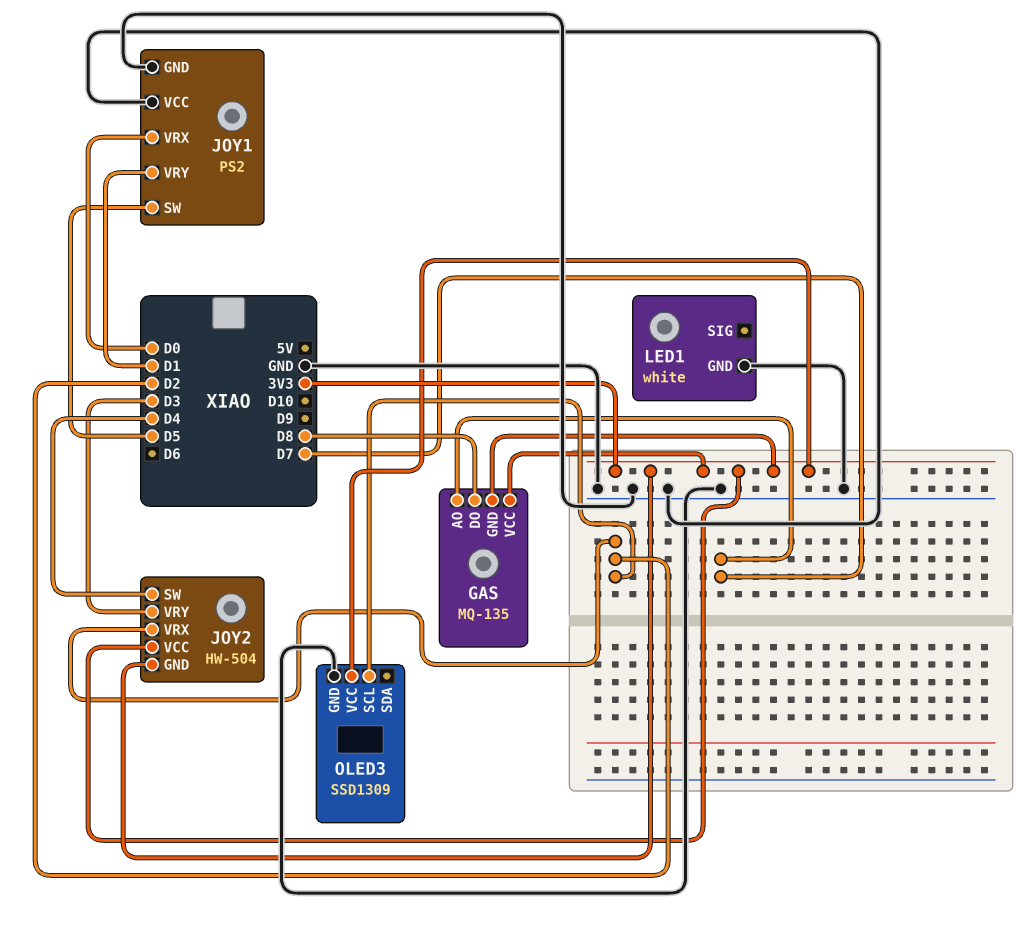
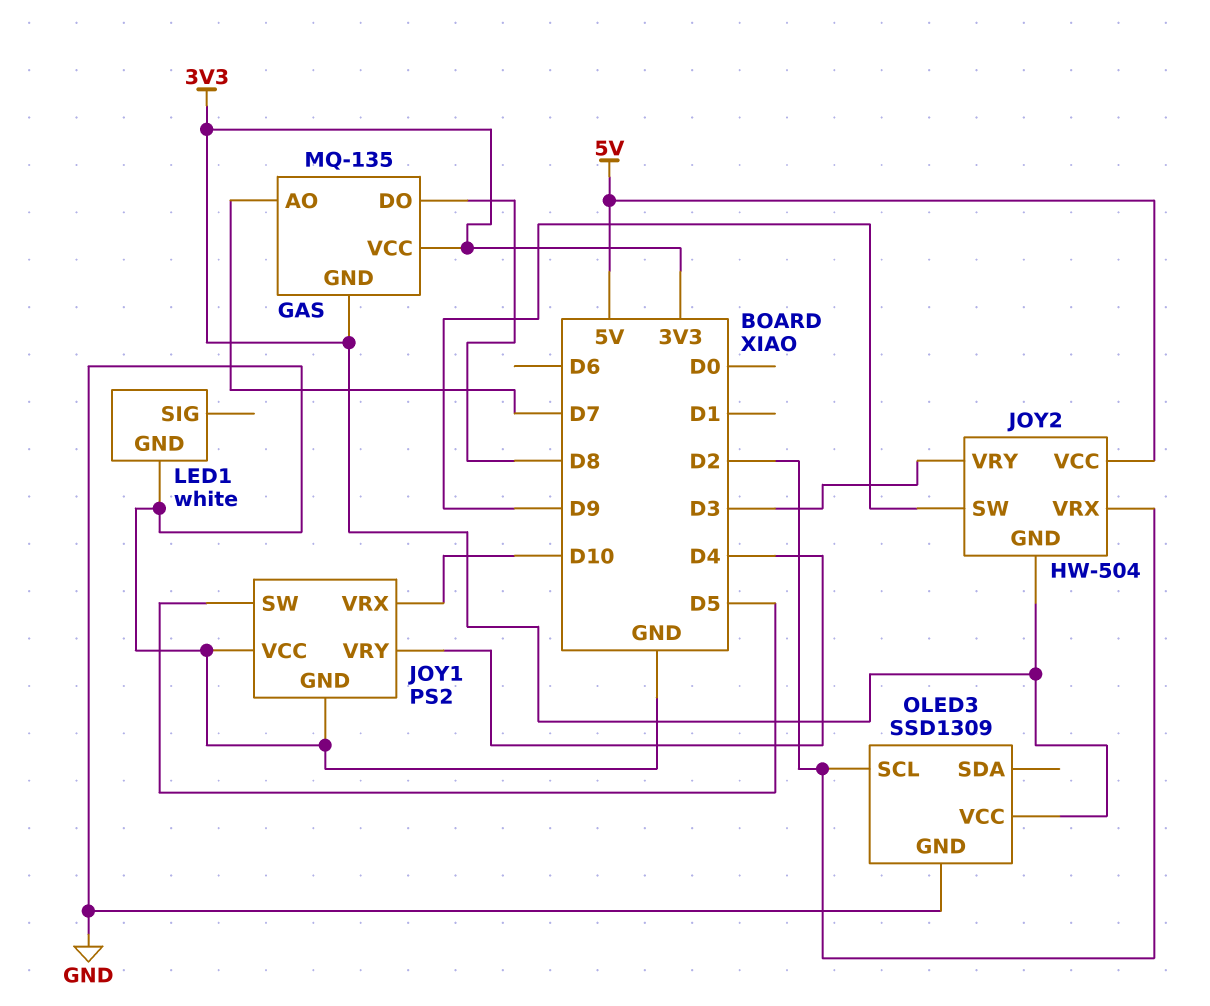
JOY1 pin VRX: D0 -> D10
JOY1 pin VRY: D1 -> D4
JOY2 pin SW: D4 -> D9
JOY2 pin VCC: 3V3 -> 5V

